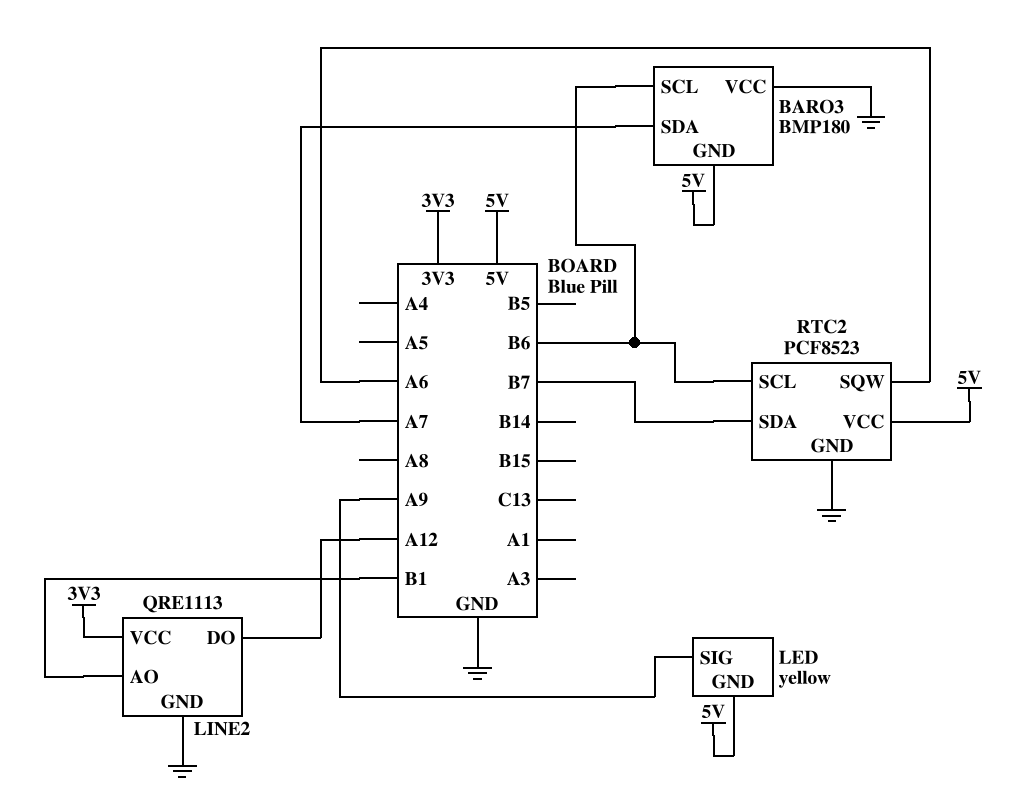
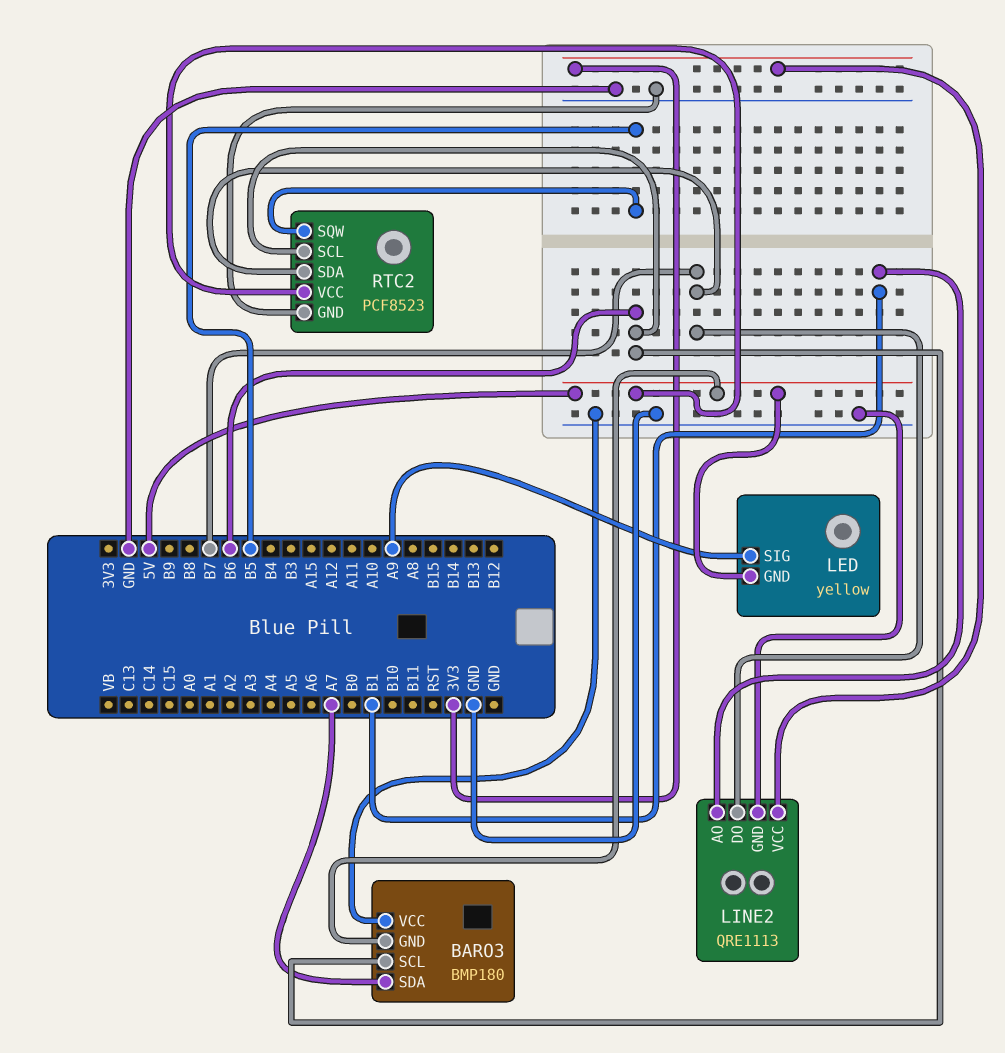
LINE2 pin DO: A12 -> B7
RTC2 pin SQW: A6 -> B5

